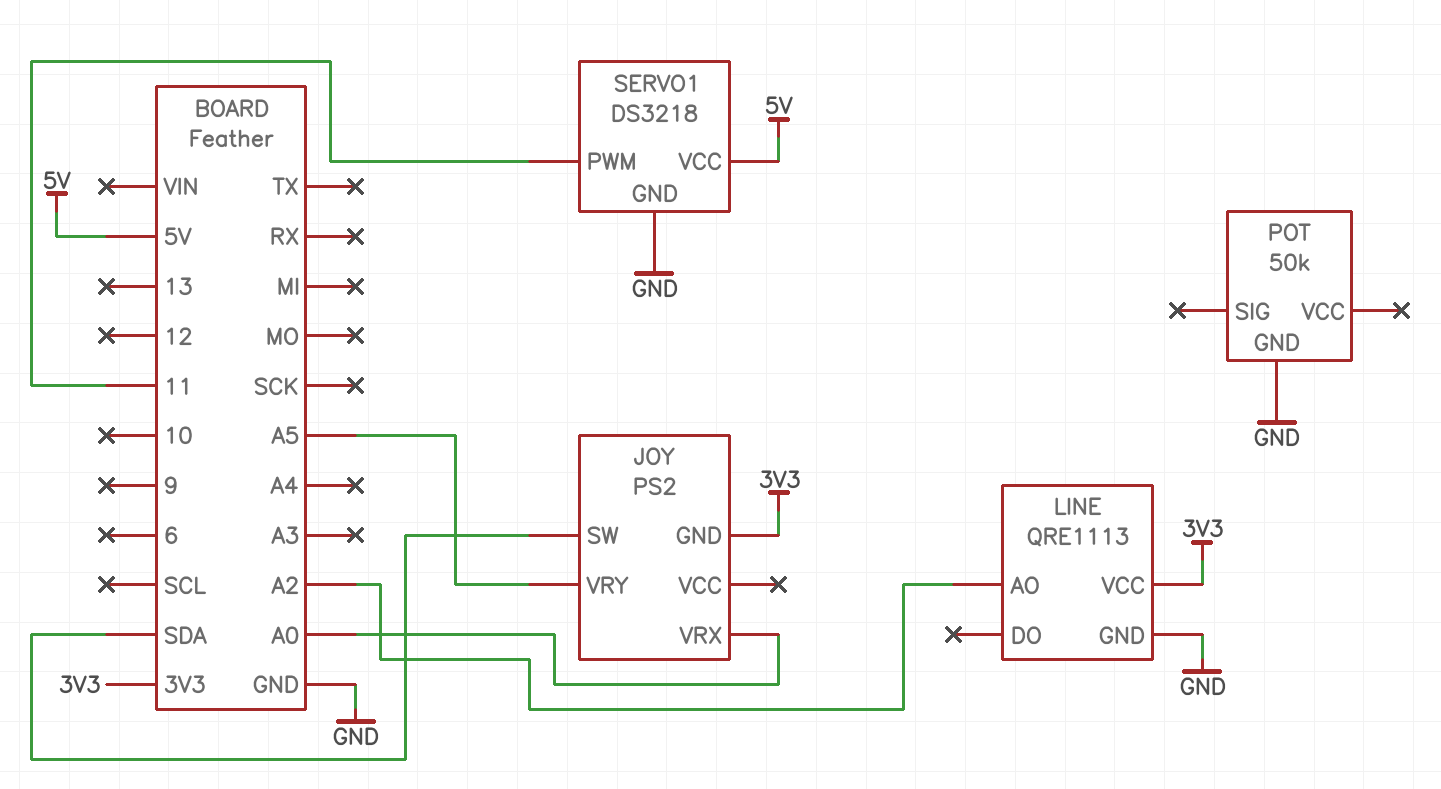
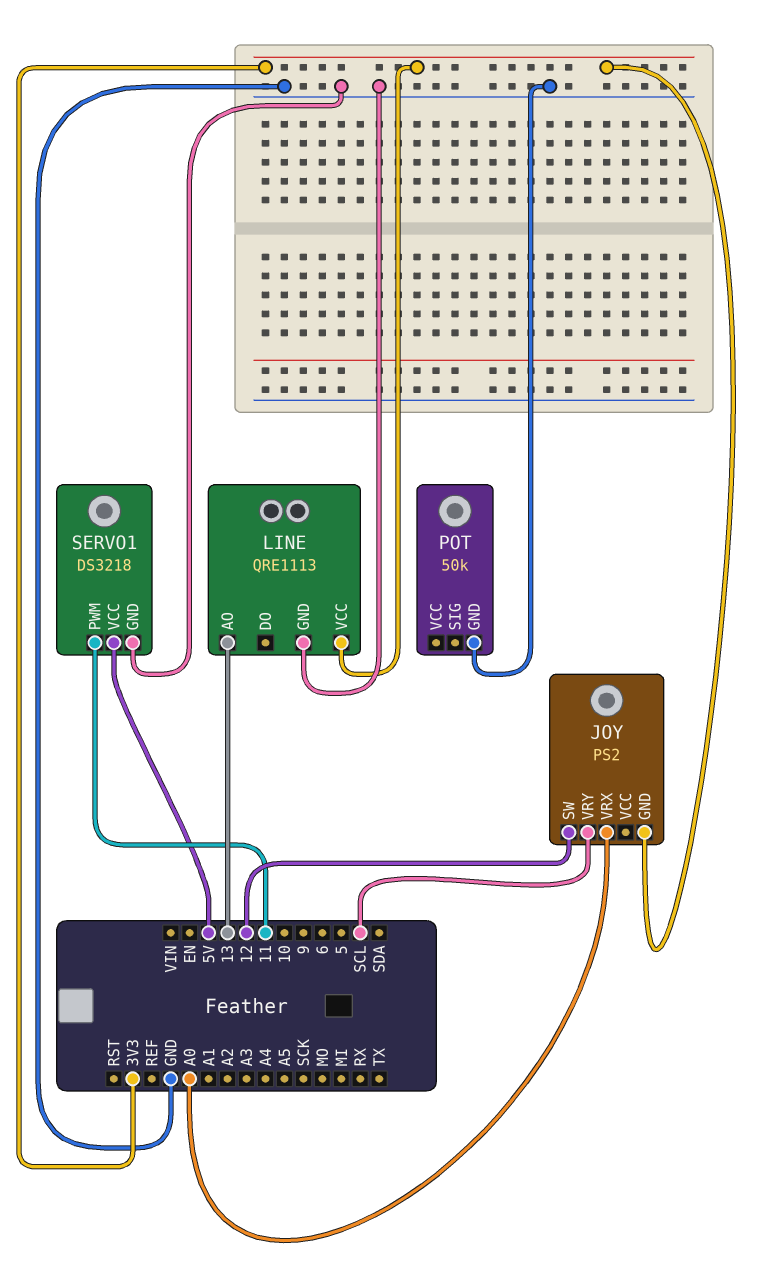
JOY pin SW: SDA -> 12
JOY pin VRY: A5 -> SCL
LINE pin AO: A2 -> 13

